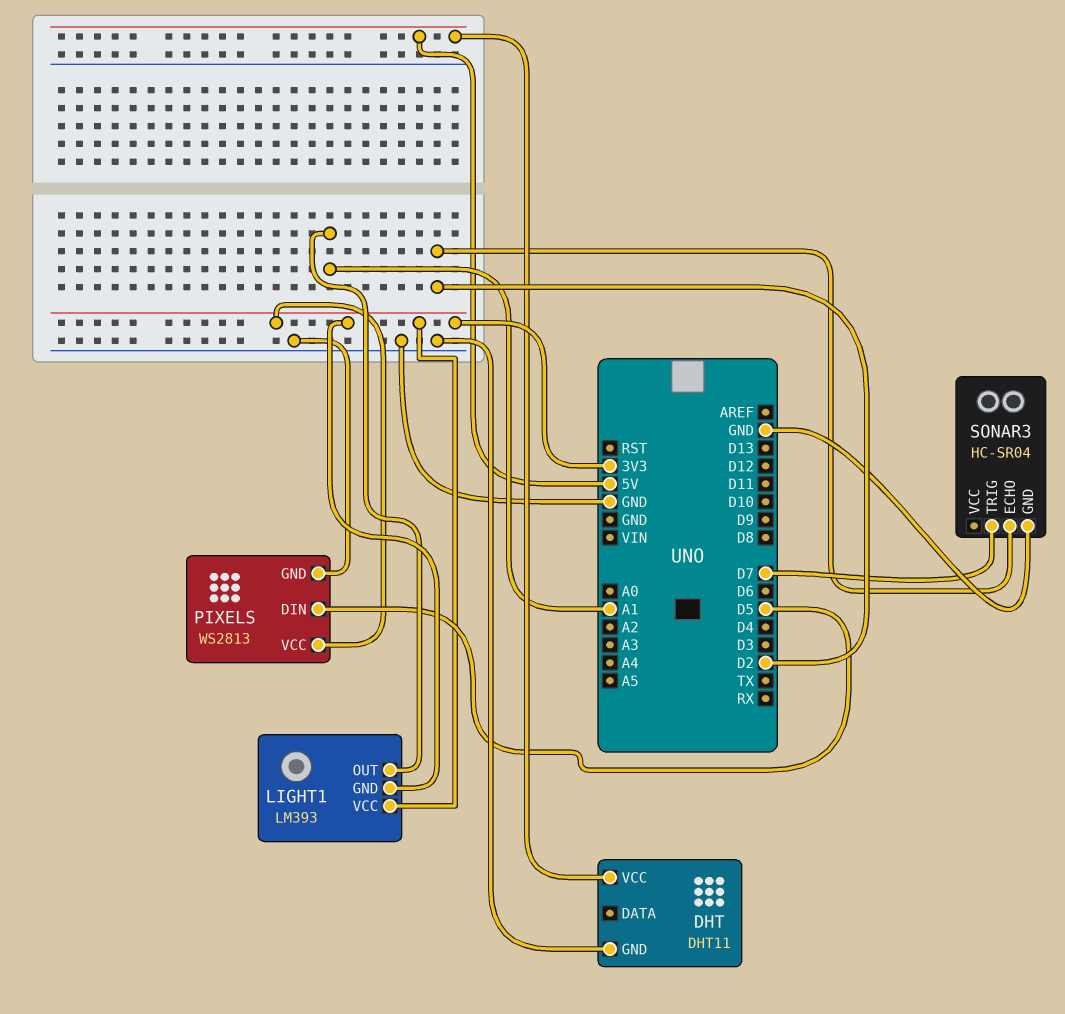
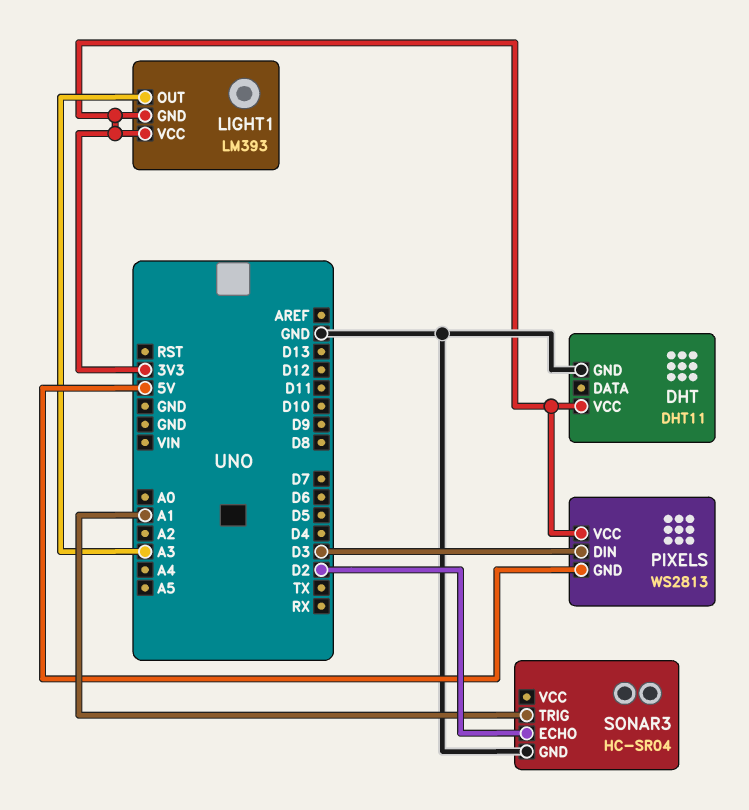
DHT pin VCC: 5V -> 3V3
LIGHT1 pin OUT: A1 -> A3
PIXELS pin DIN: D5 -> D3
PIXELS pin GND: GND -> 5V
SONAR3 pin TRIG: D7 -> A1

